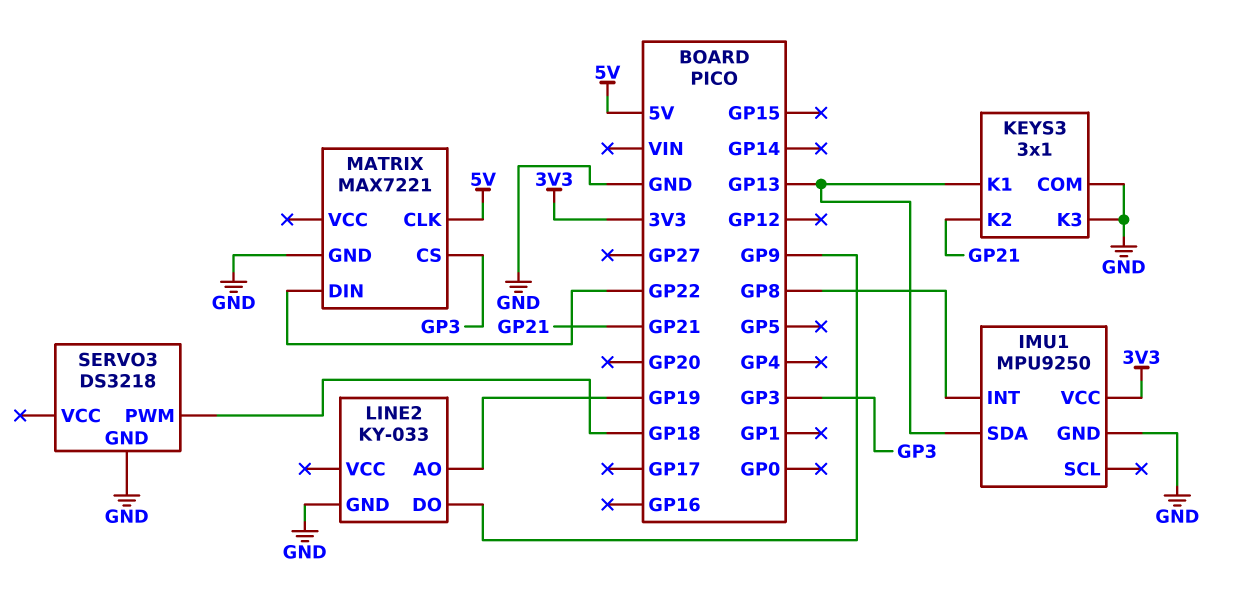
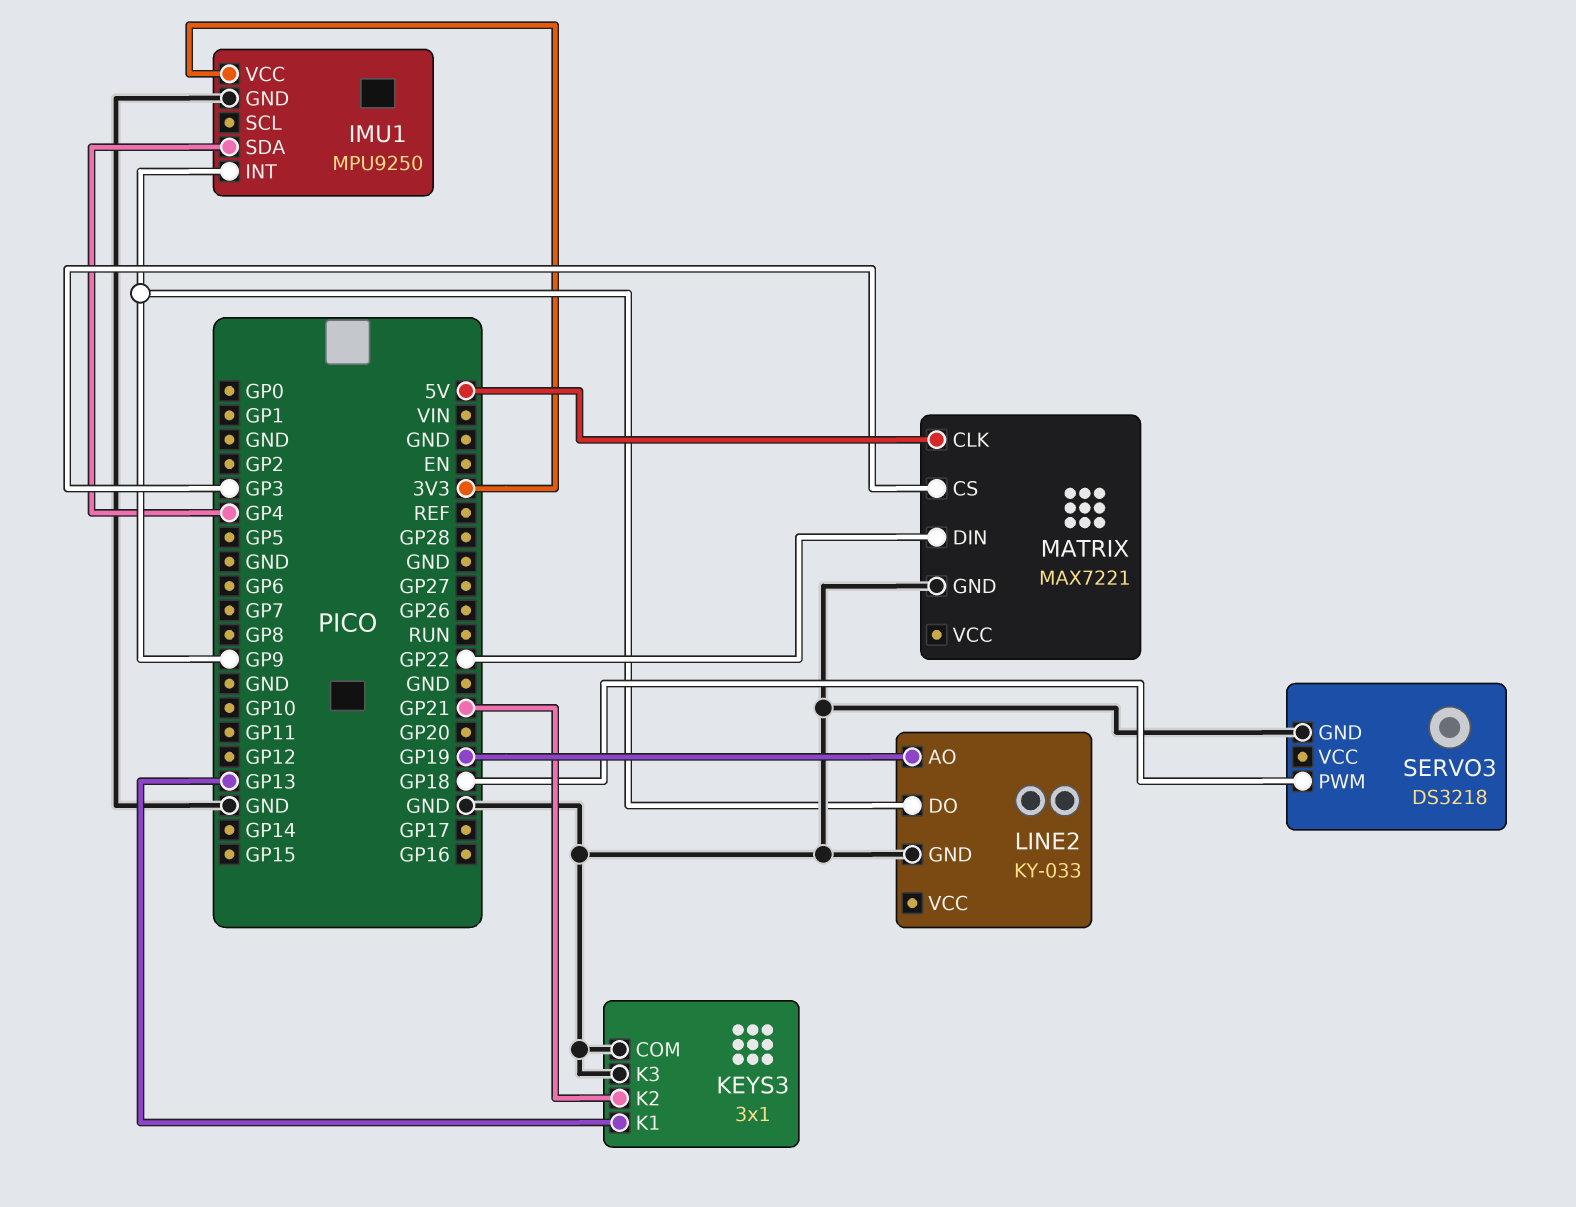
IMU1 pin INT: GP8 -> GP9
IMU1 pin SDA: GP13 -> GP4

